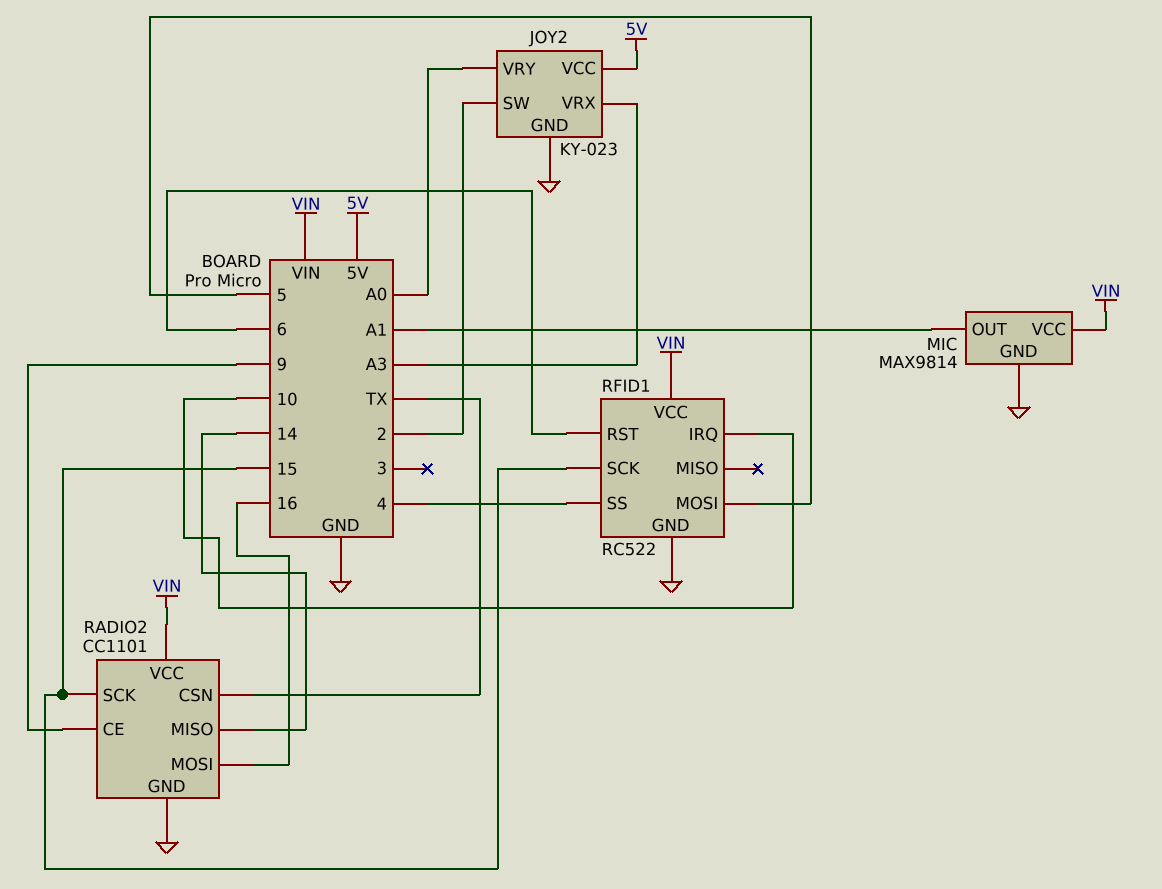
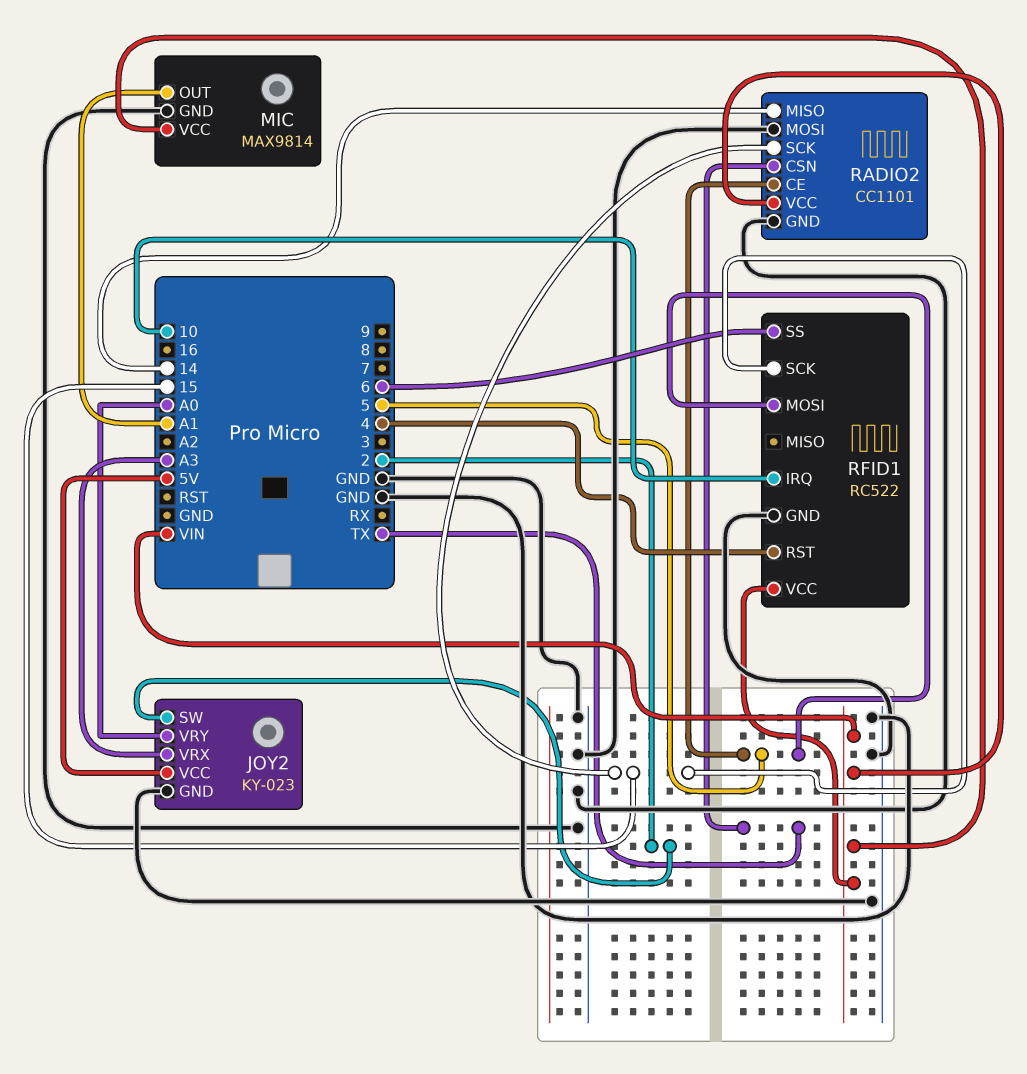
RADIO2 pin CE: 9 -> 5
RADIO2 pin MOSI: 16 -> GND
RFID1 pin RST: 6 -> 4
RFID1 pin SS: 4 -> 6

